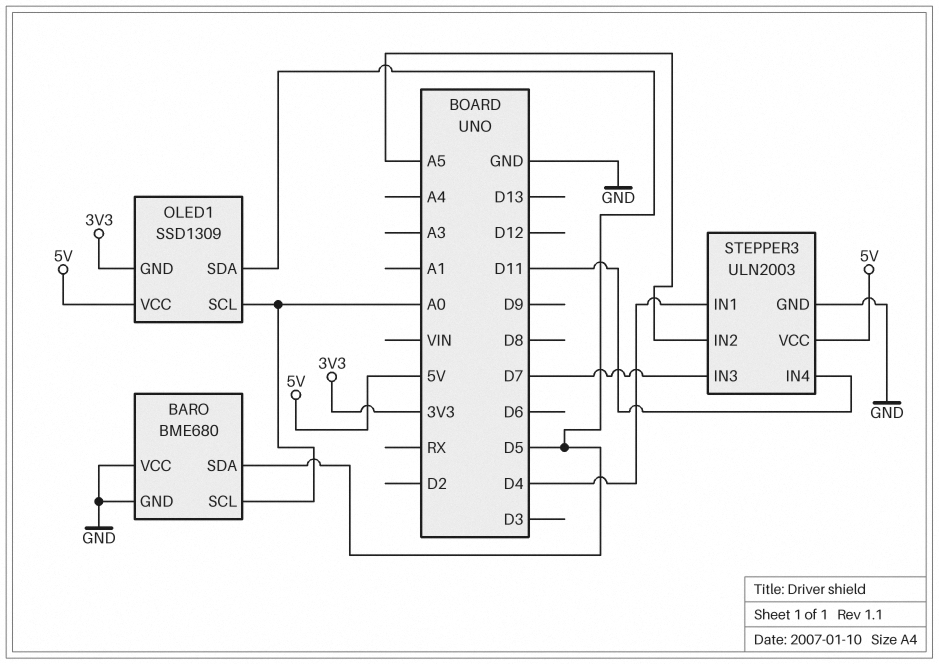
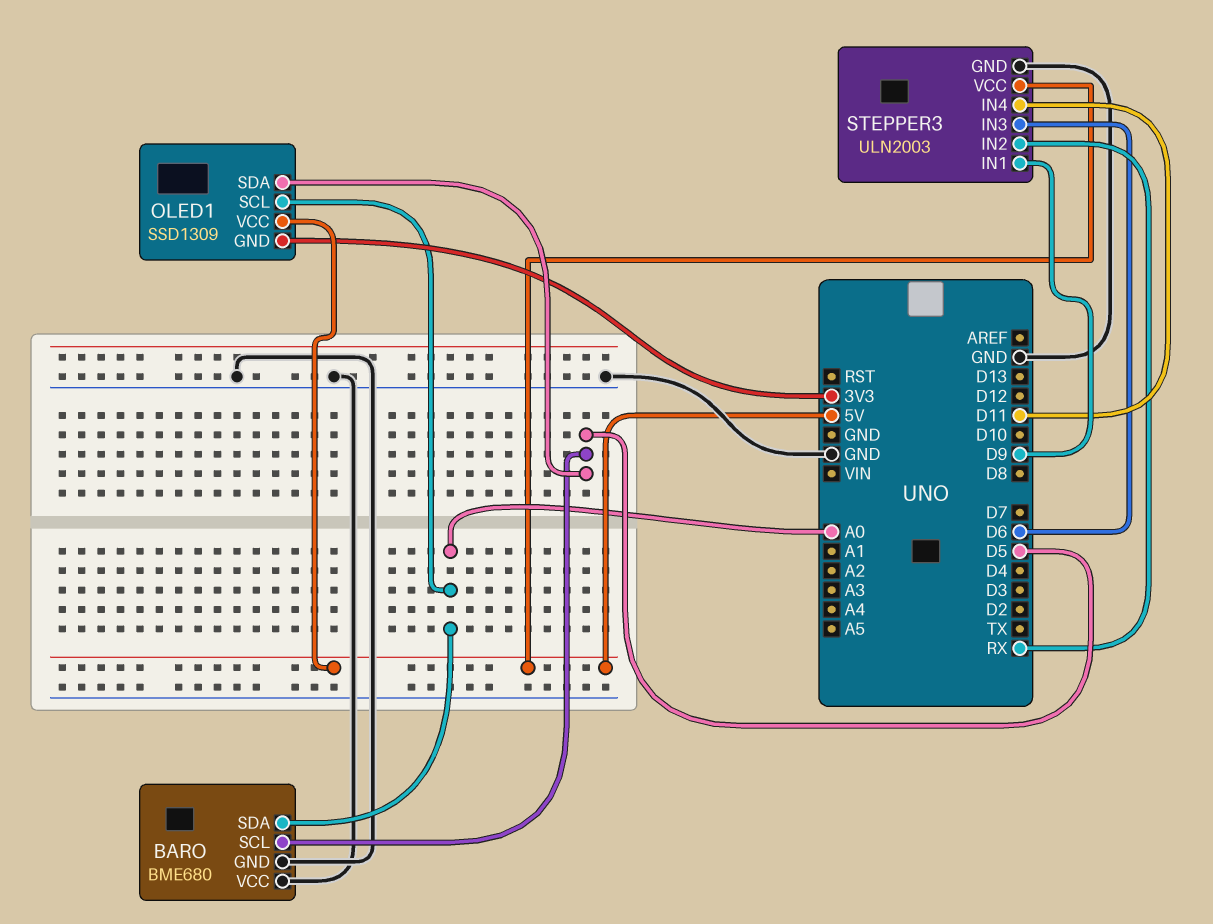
BARO pin SCL: A0 -> D5
BARO pin SDA: D5 -> A0
STEPPER3 pin IN1: D4 -> D9
STEPPER3 pin IN2: A5 -> RX
STEPPER3 pin IN3: D7 -> D6

